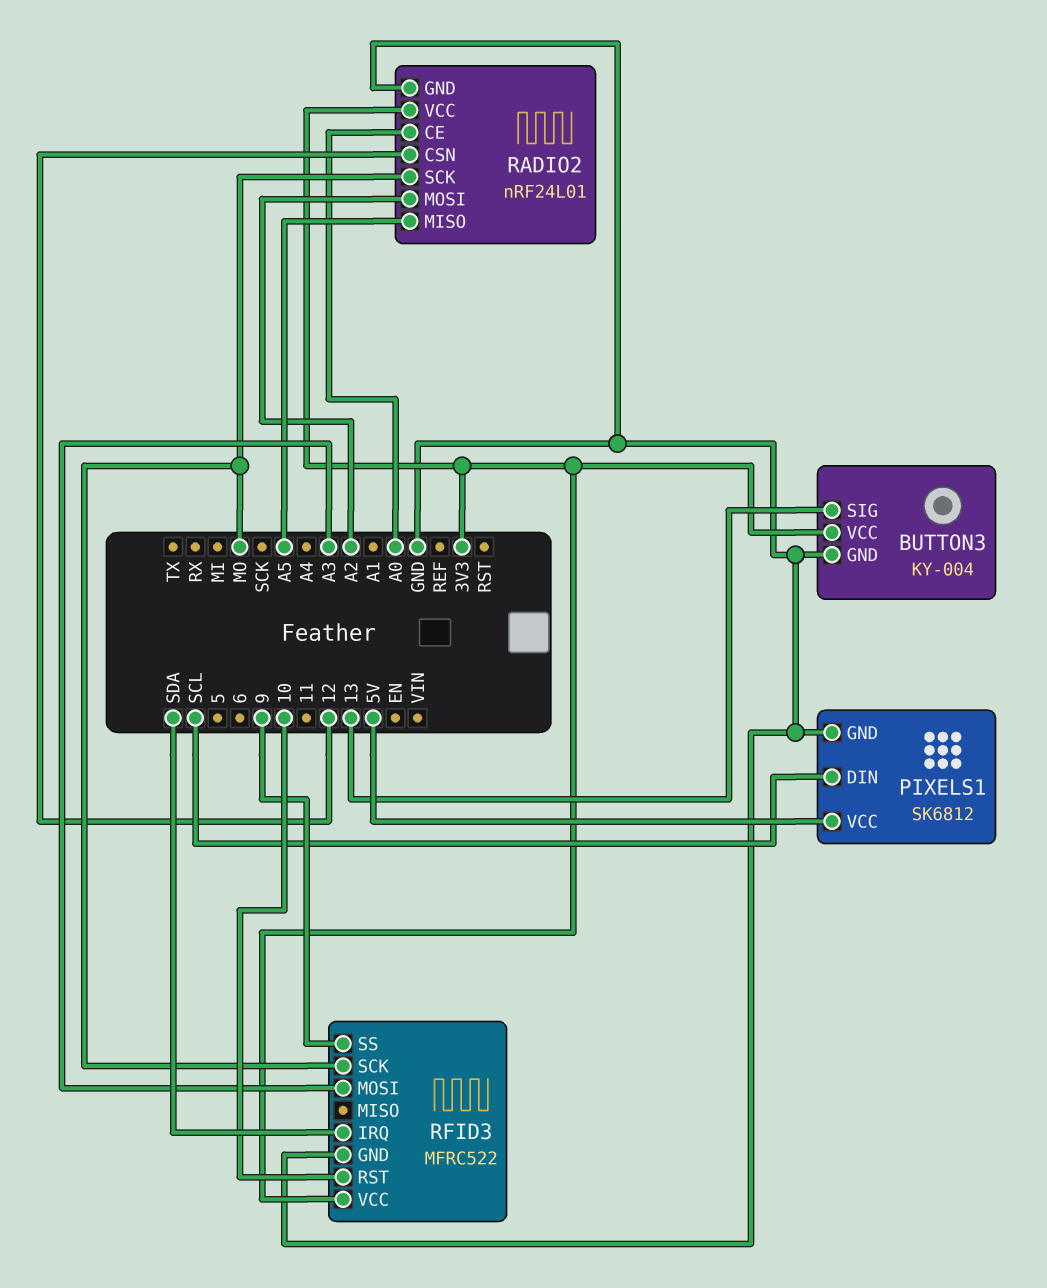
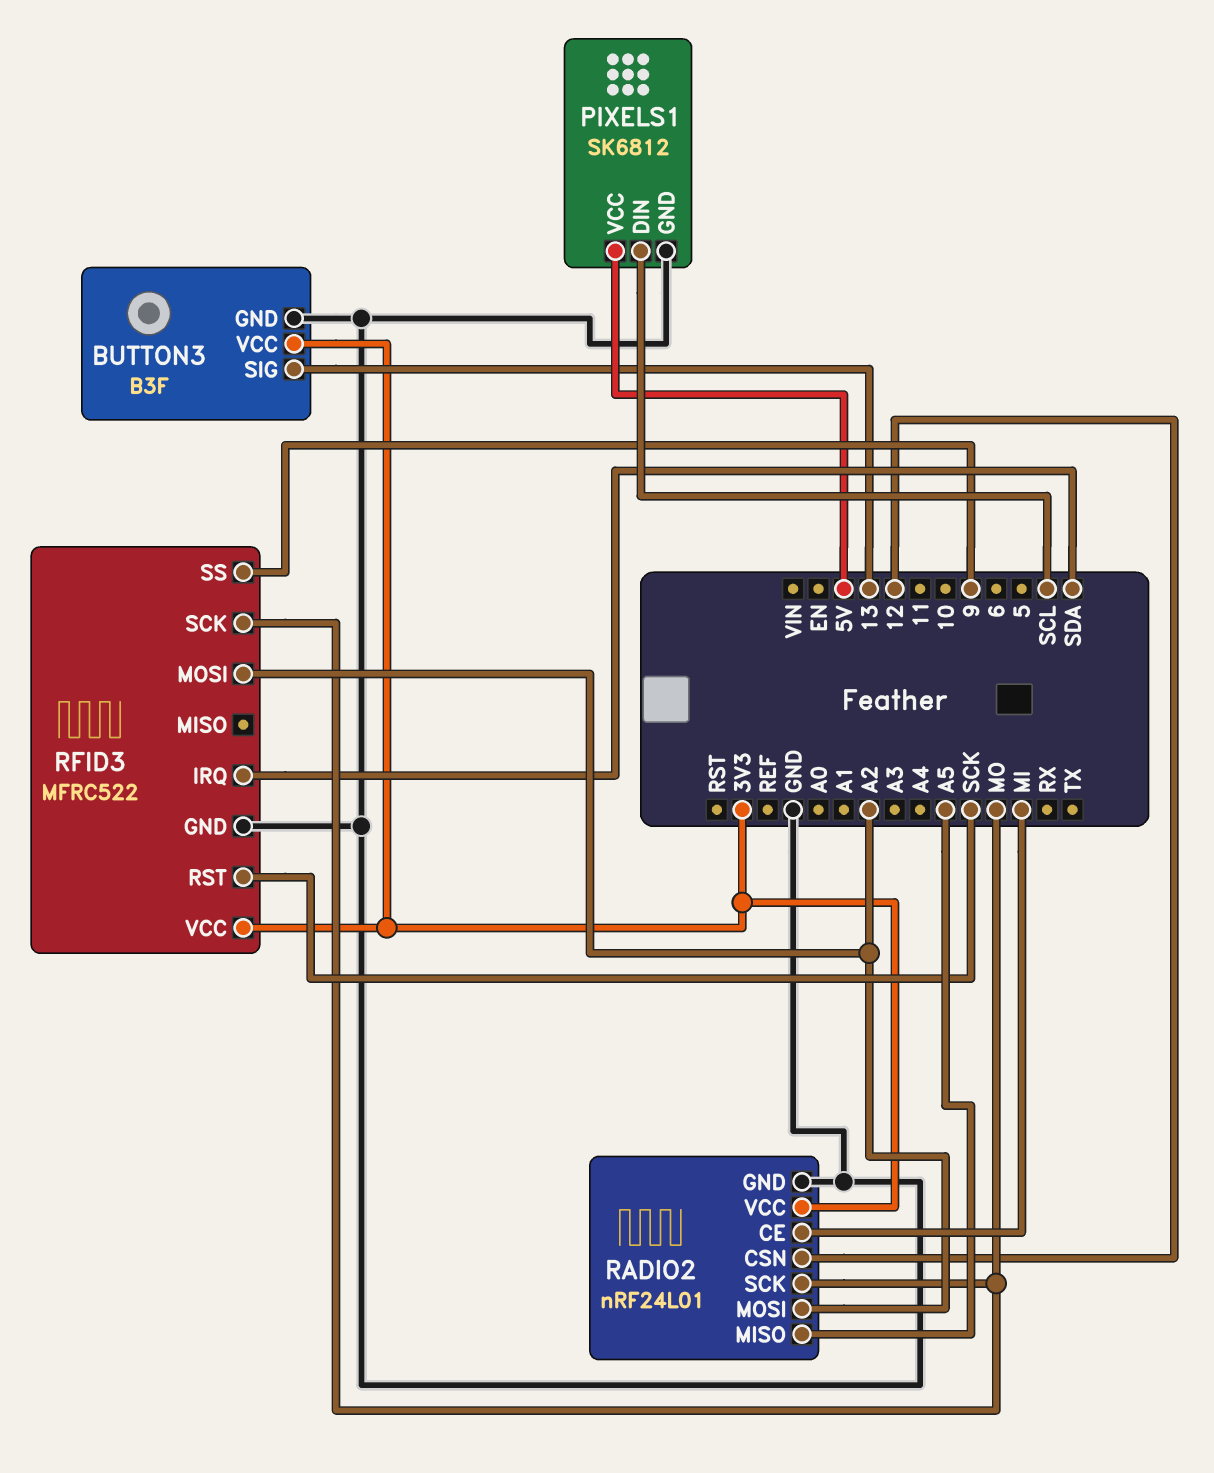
BUTTON3: KY-004 -> B3F
RADIO2 pin CE: A0 -> MI
RFID3 pin MOSI: A3 -> A2
RFID3 pin RST: 10 -> SCK

